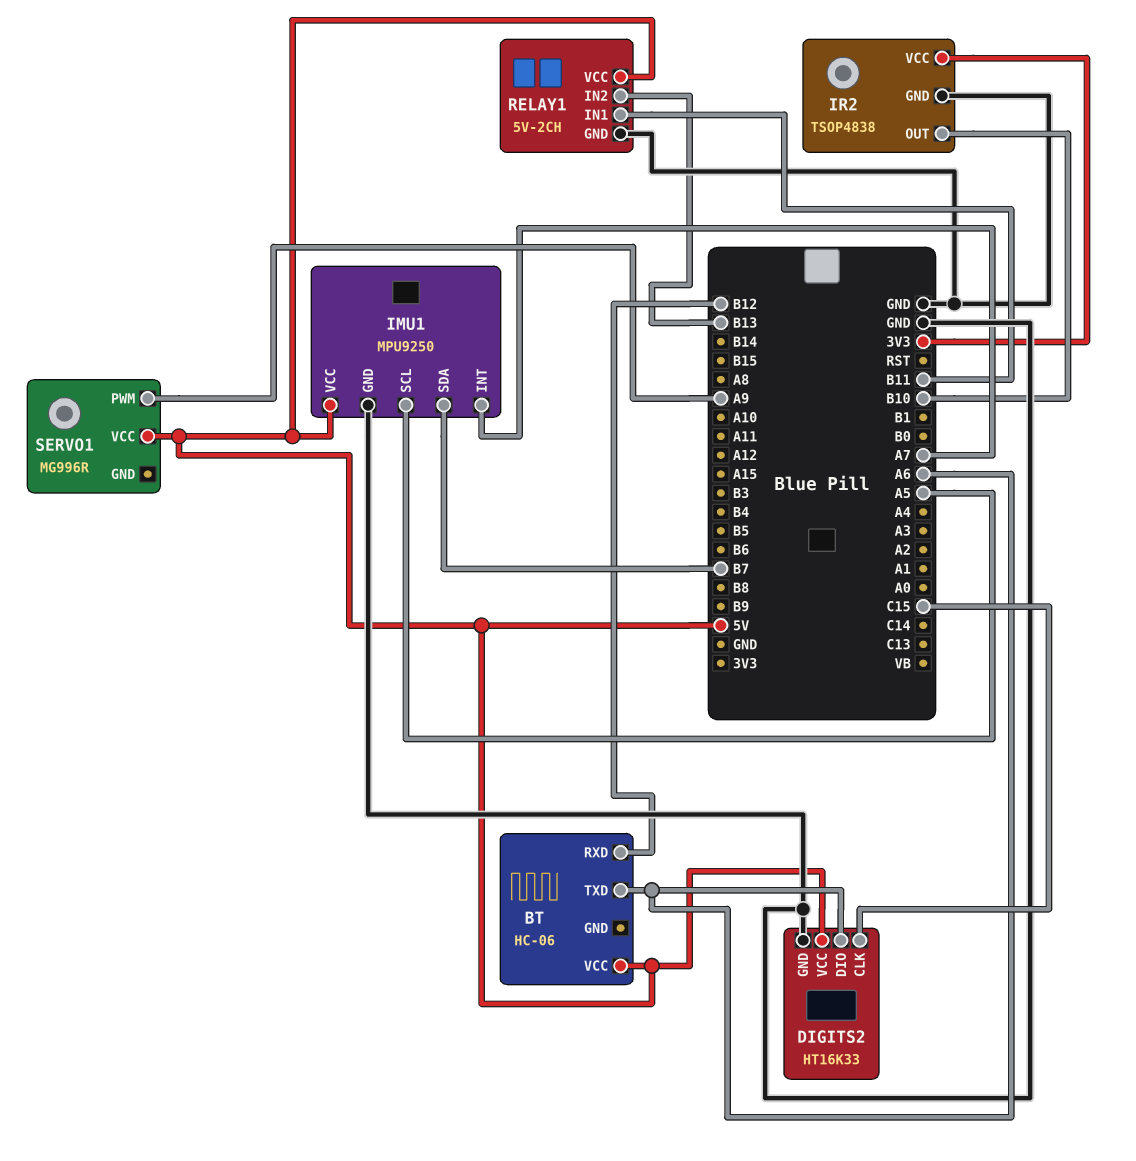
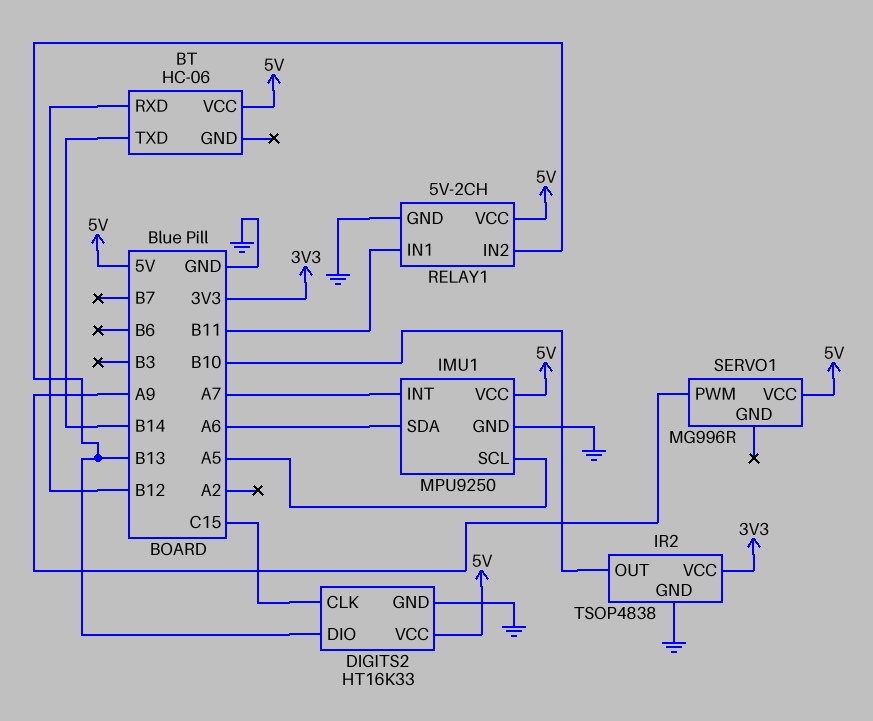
BT pin TXD: A6 -> B14
DIGITS2 pin DIO: A6 -> B13
IMU1 pin SDA: B7 -> A6

